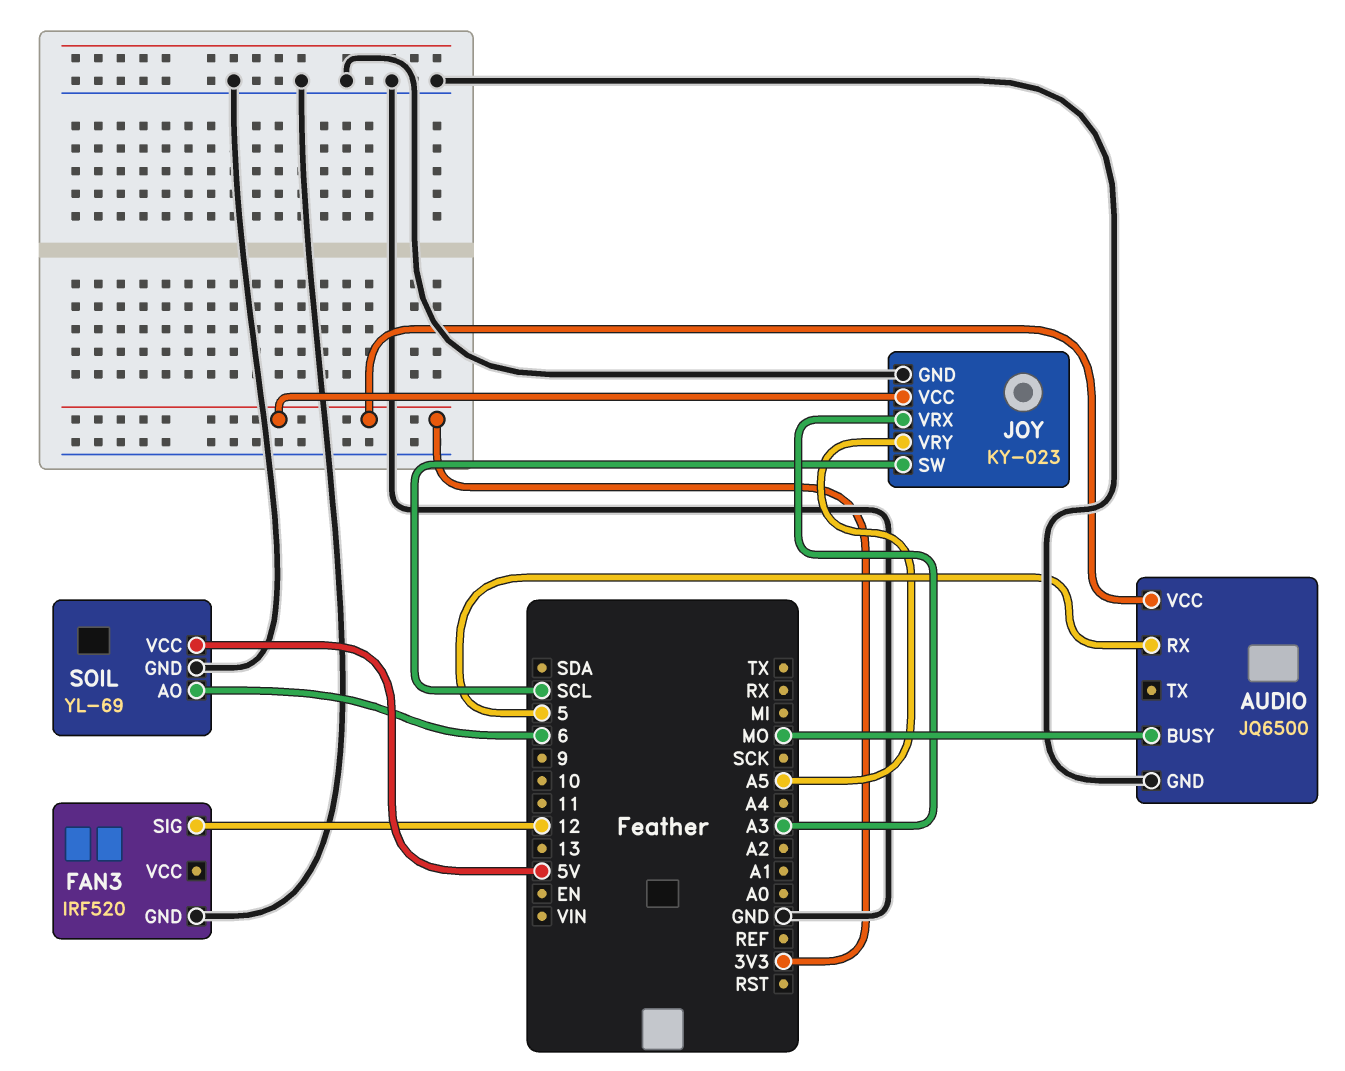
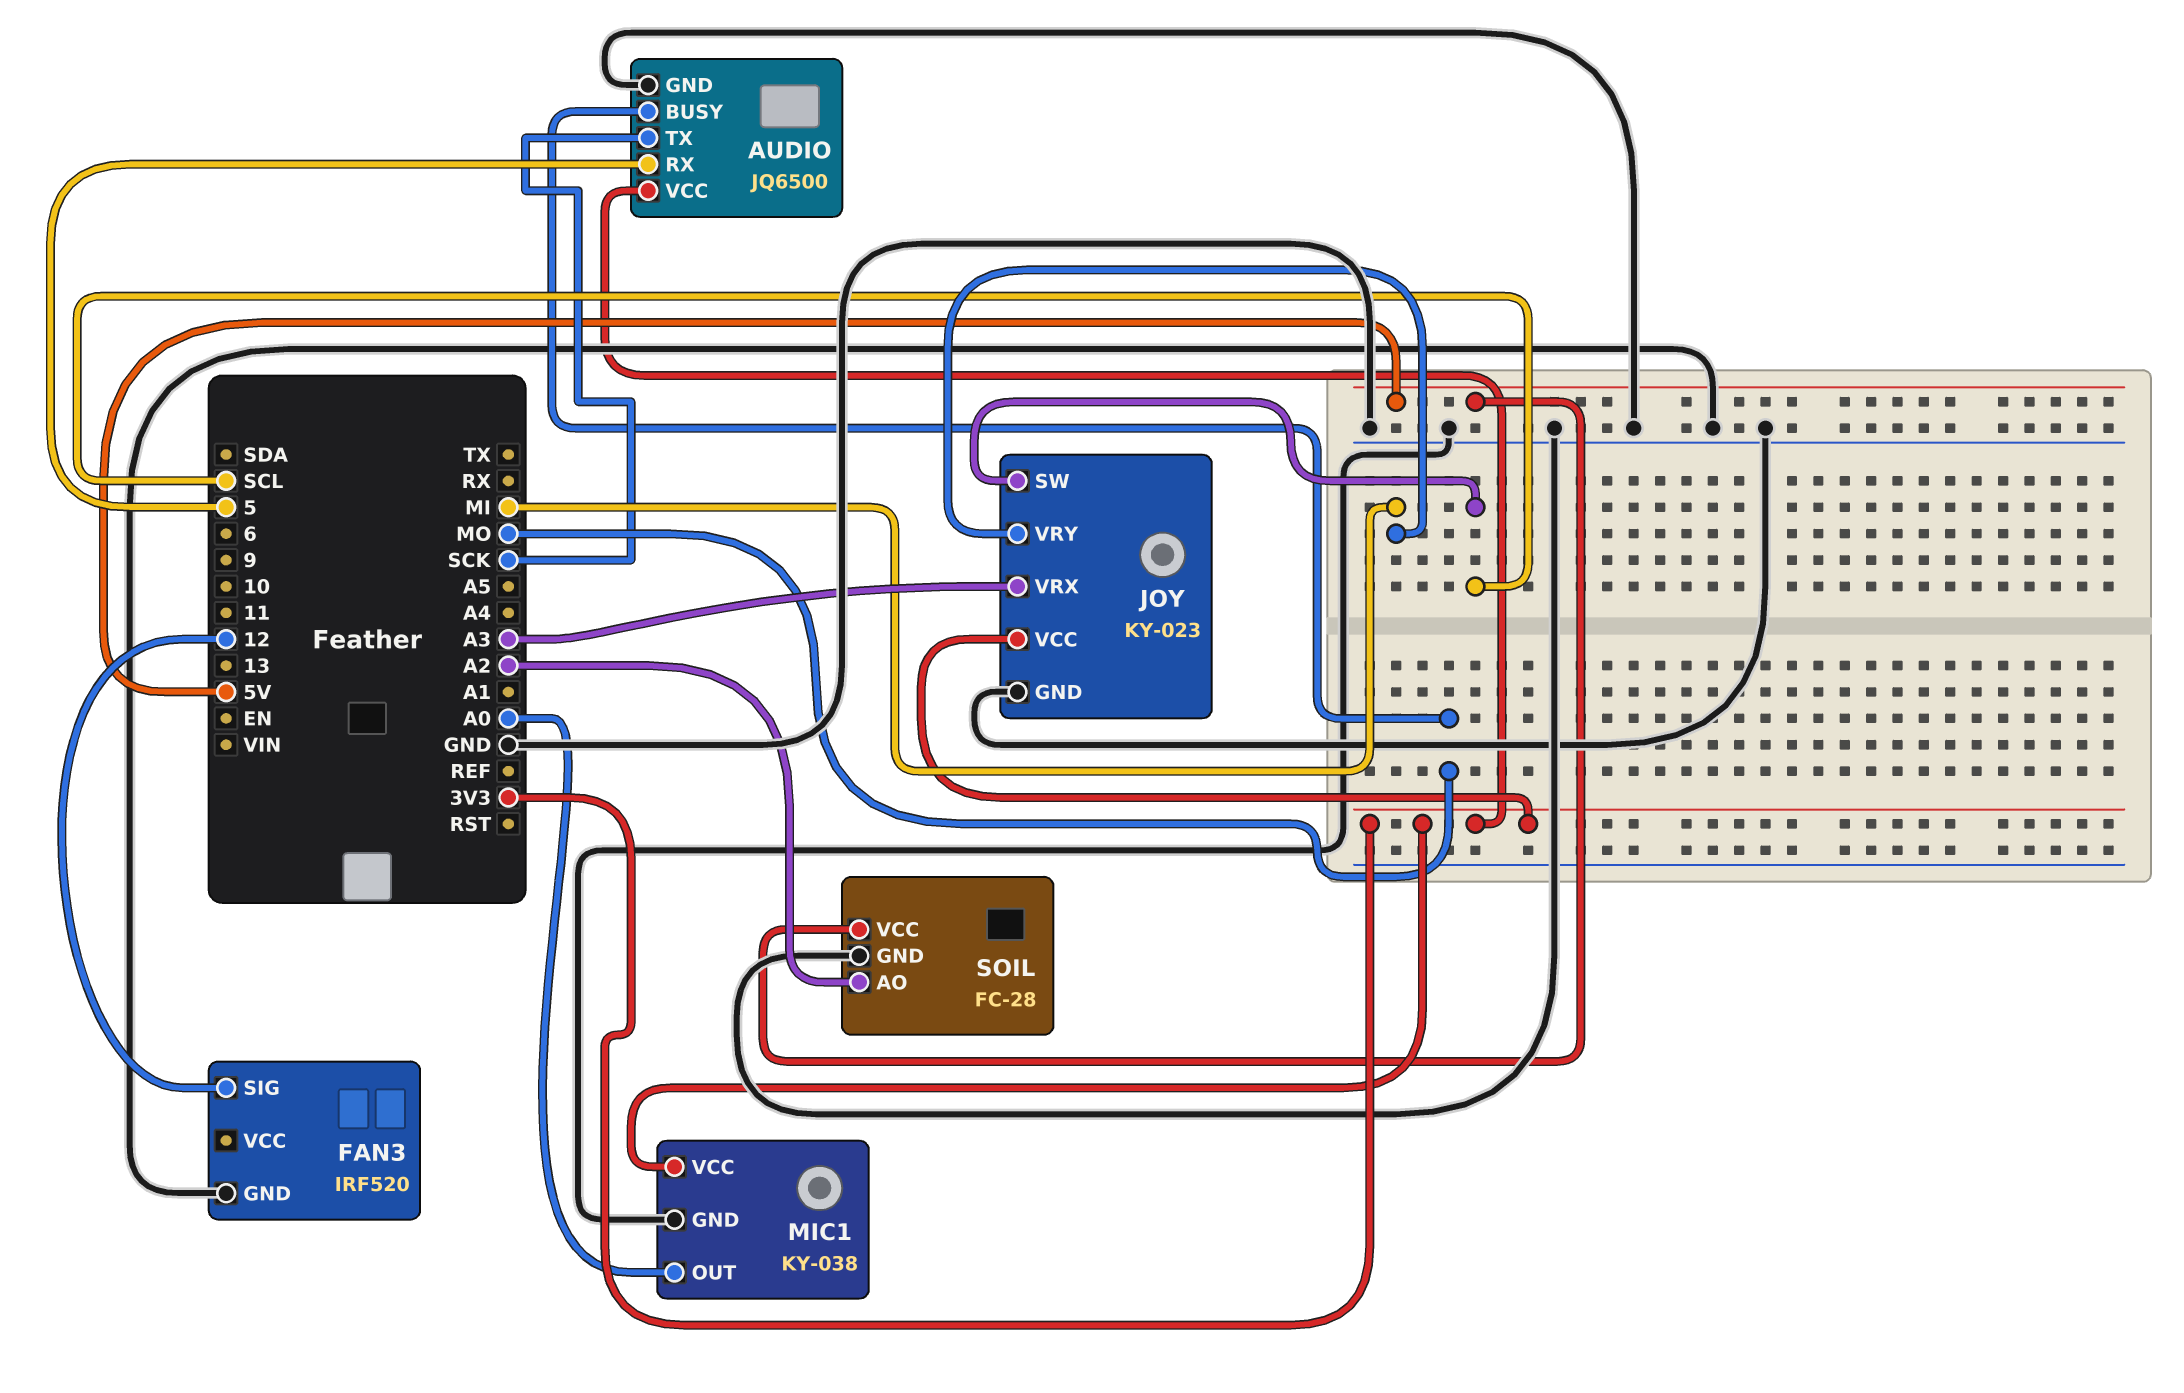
AUDIO pin TX: none -> SCK
JOY pin VRY: A5 -> MI
MIC1: none -> KY-038
MIC1 pin GND: none -> GND
MIC1 pin OUT: none -> A0
MIC1 pin VCC: none -> 3V3
SOIL: YL-69 -> FC-28
SOIL pin AO: 6 -> A2

